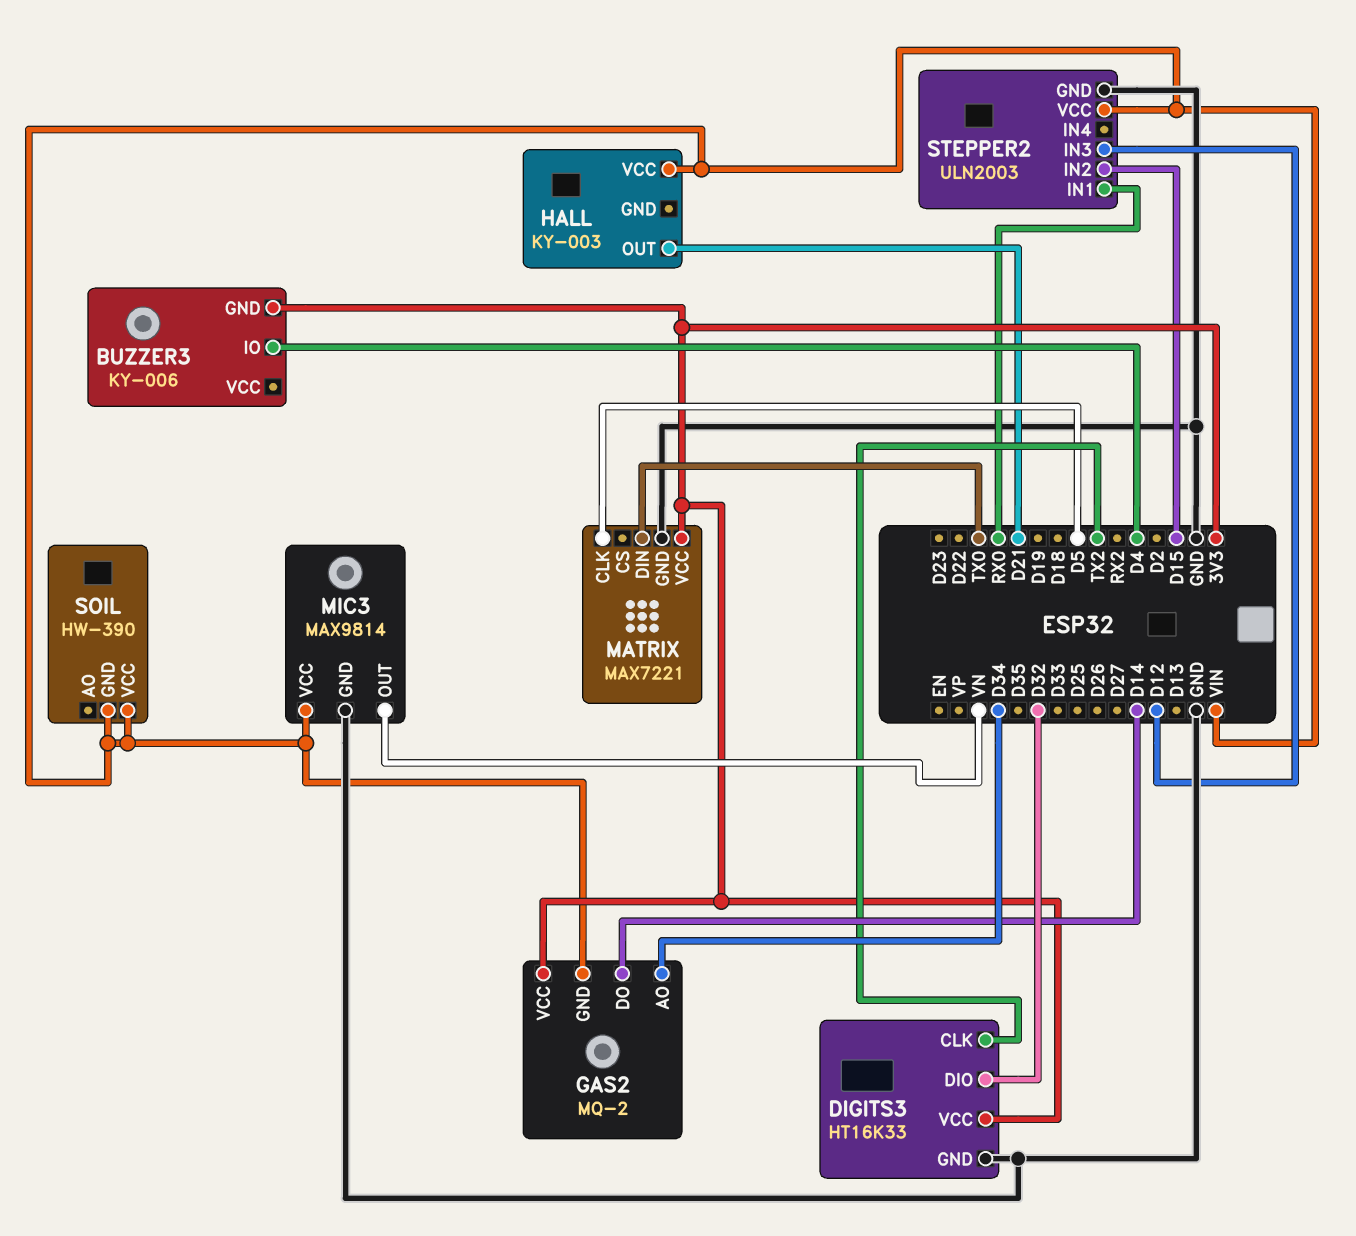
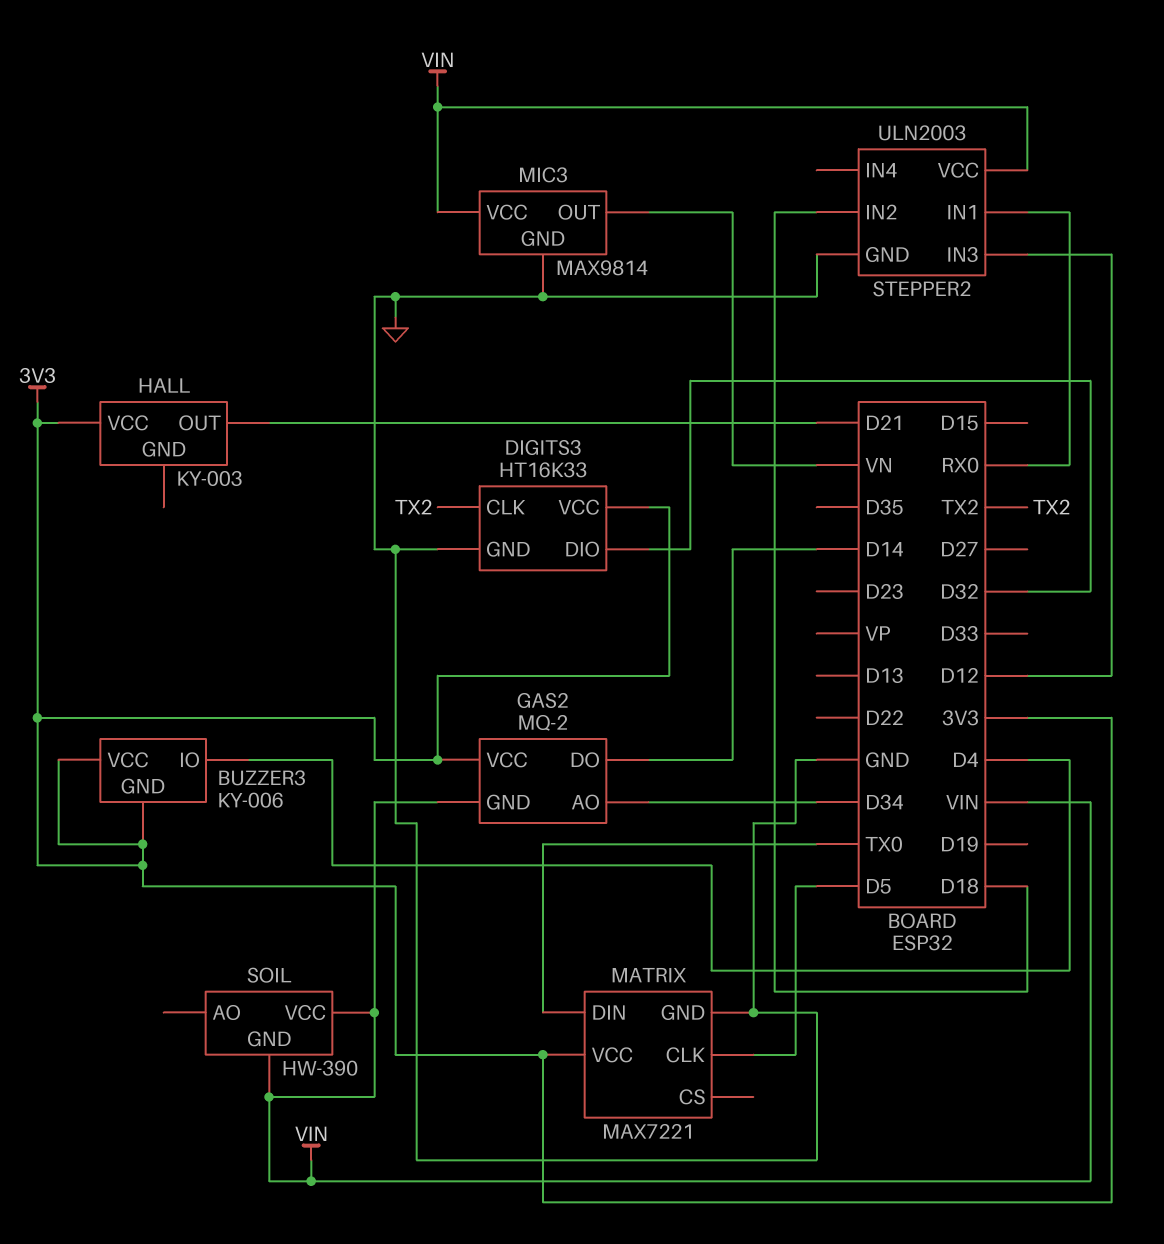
BUZZER3 pin VCC: none -> 3V3
HALL pin VCC: VIN -> 3V3
STEPPER2 pin IN2: D15 -> D18

